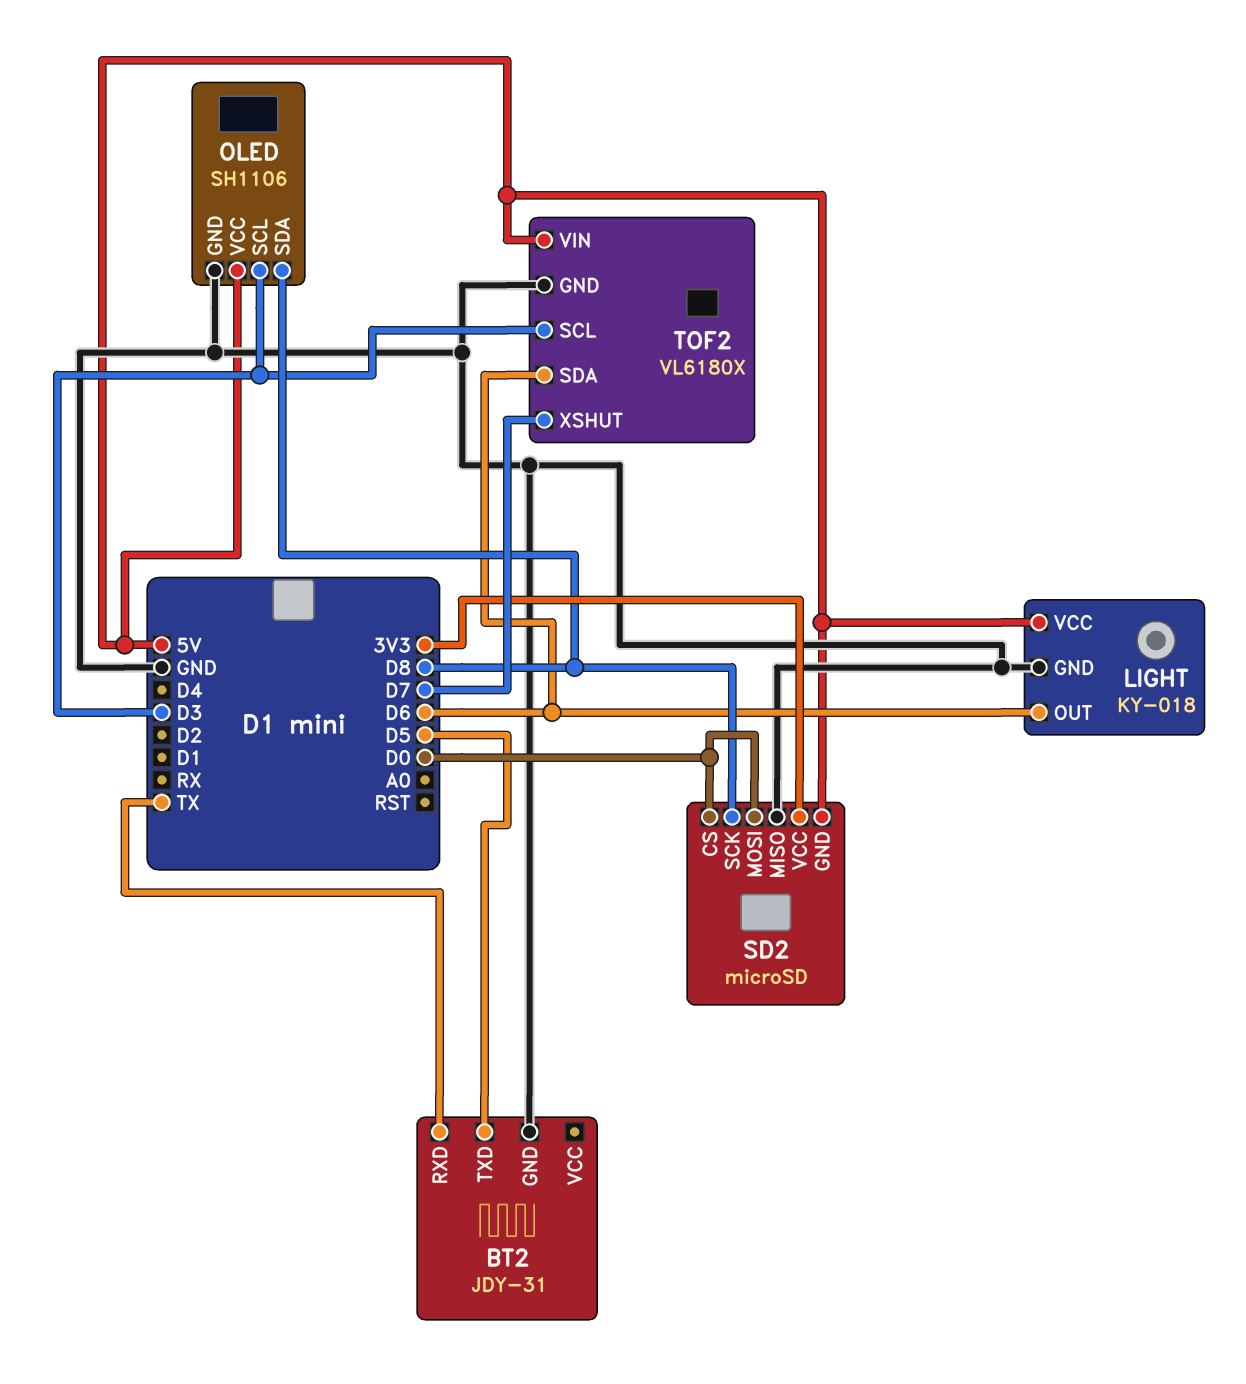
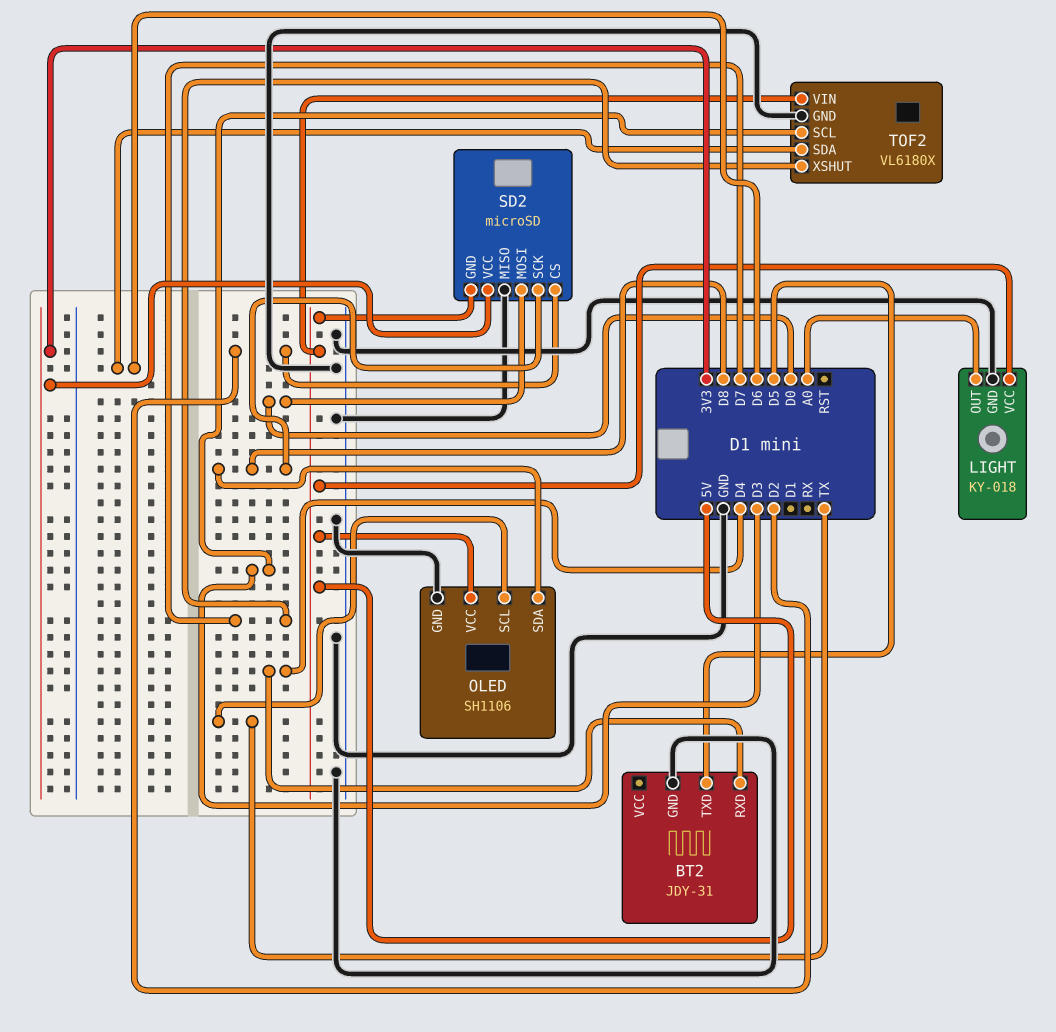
BT2 pin RXD: TX -> D4
LIGHT pin OUT: D6 -> A0
OLED pin SCL: D3 -> TX
SD2 pin CS: D0 -> D2

